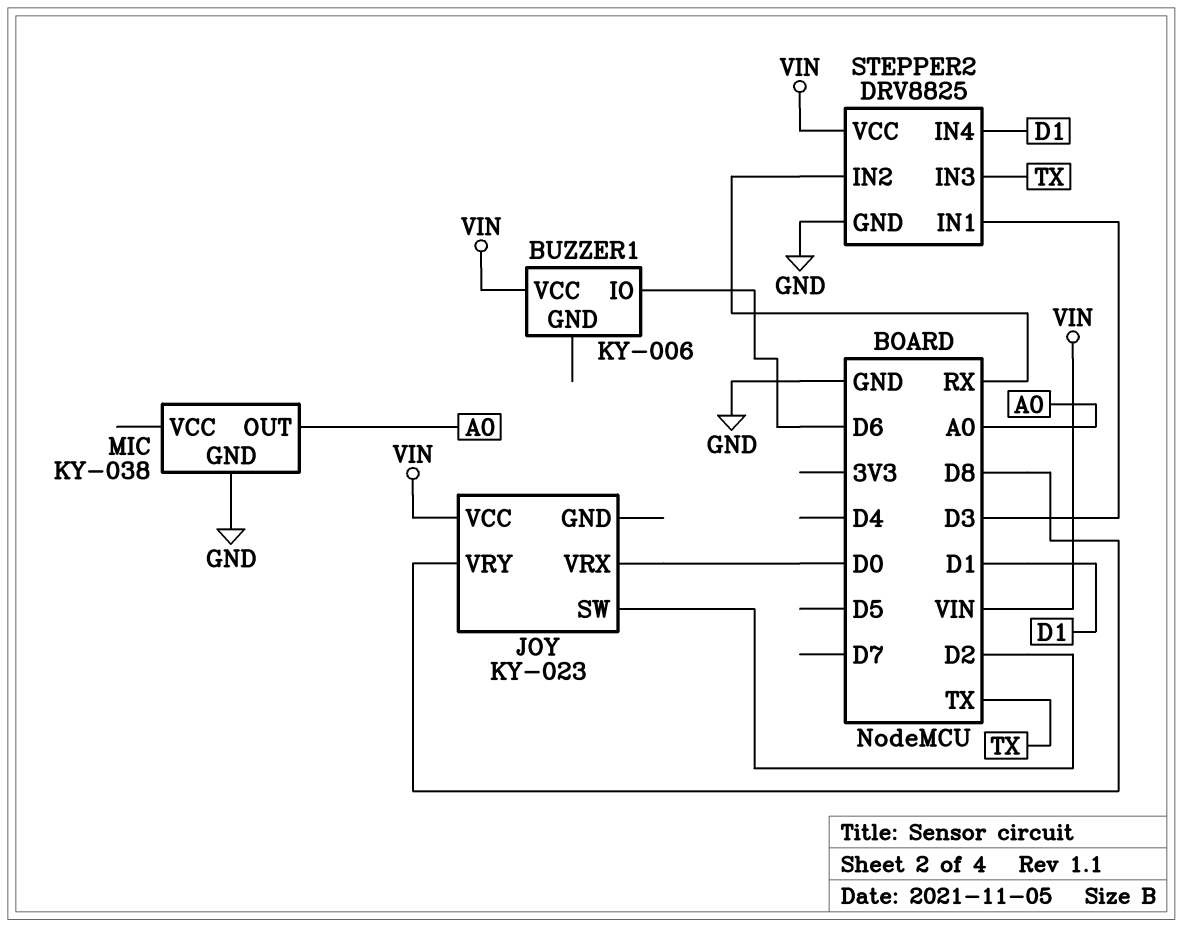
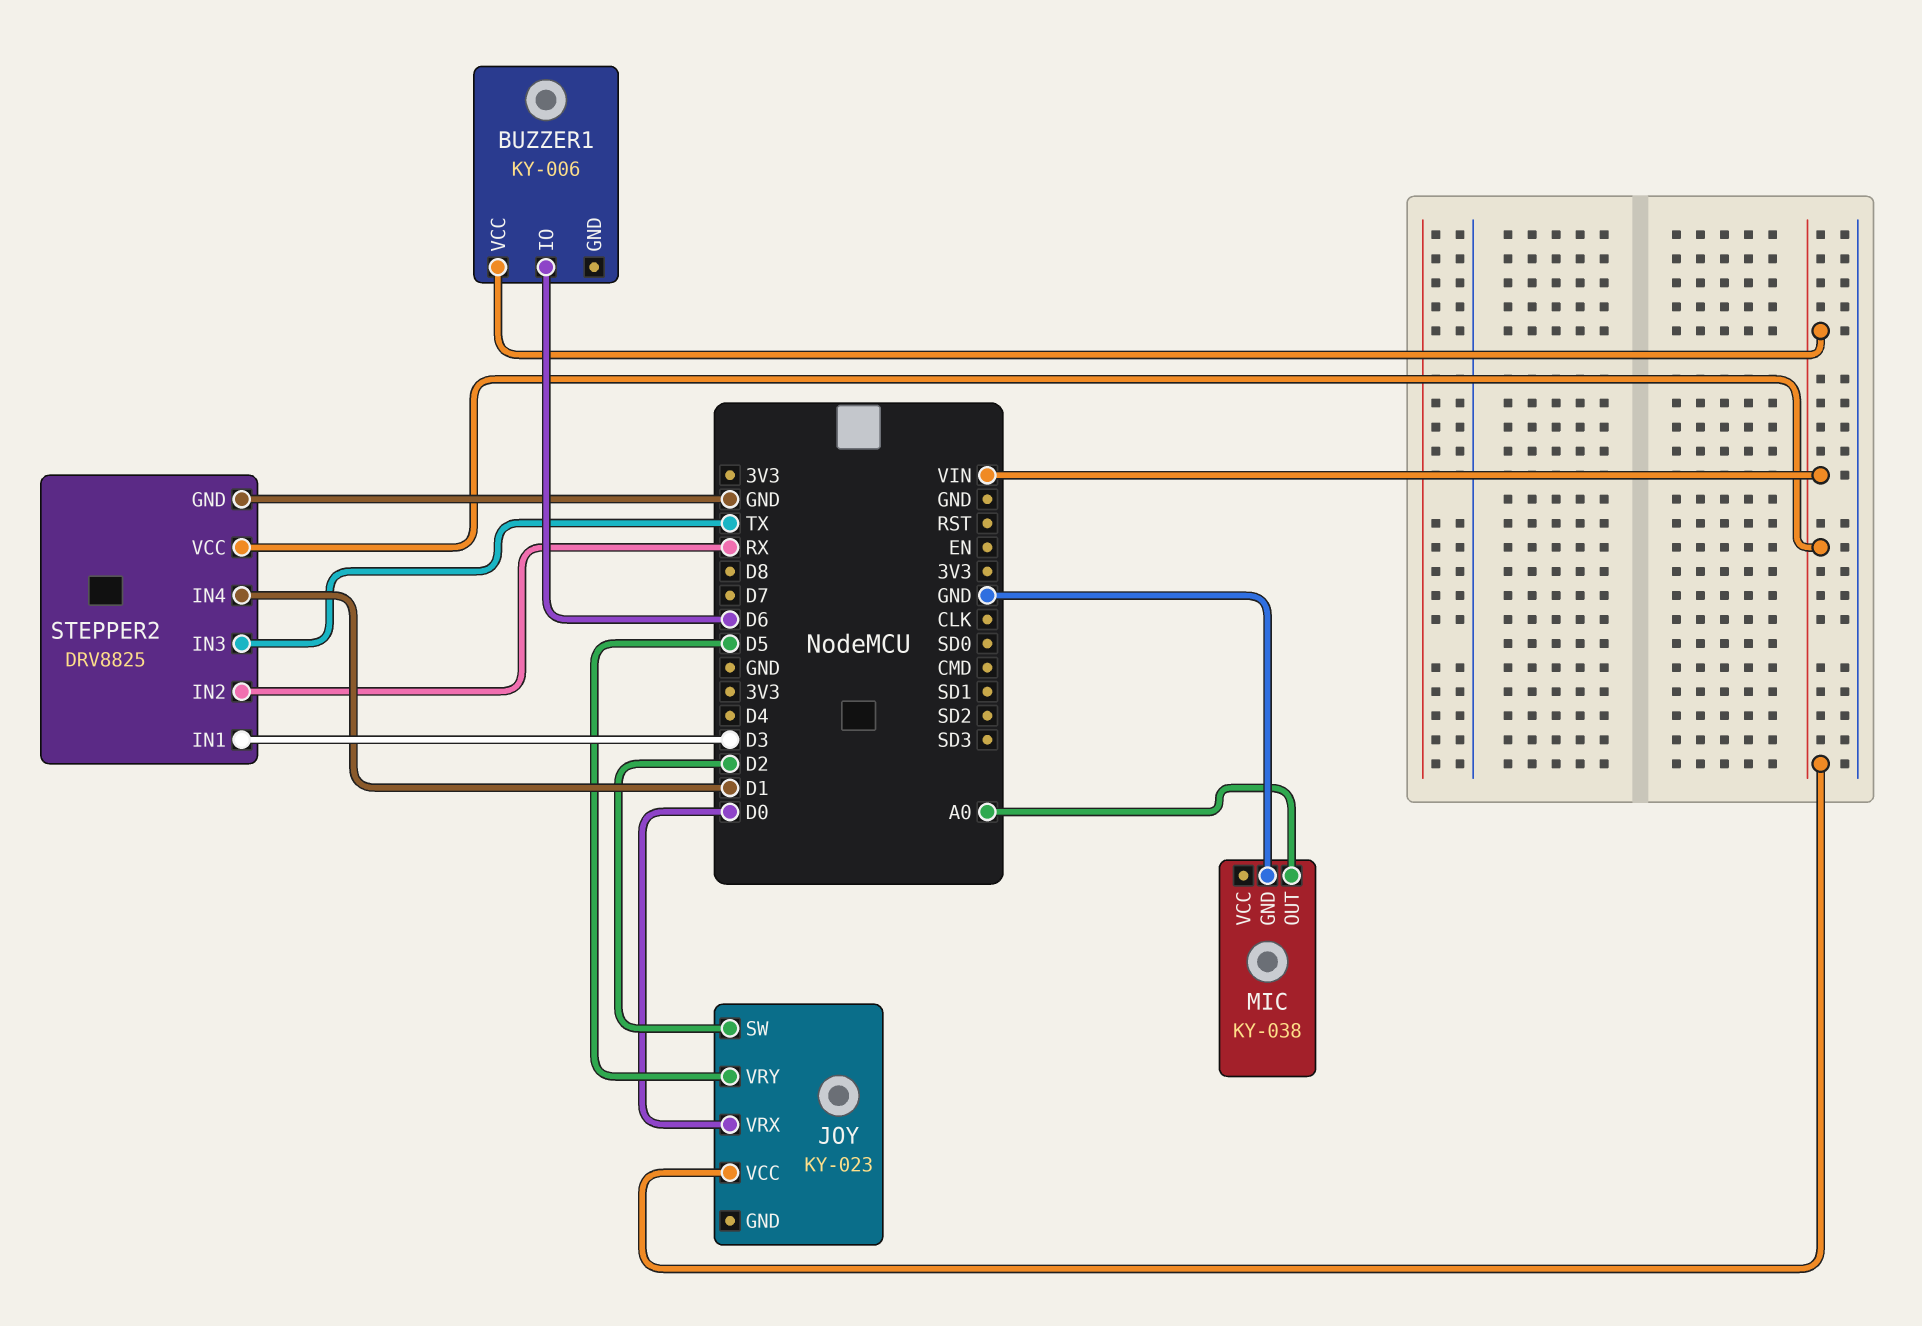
JOY pin VRY: D8 -> D5

